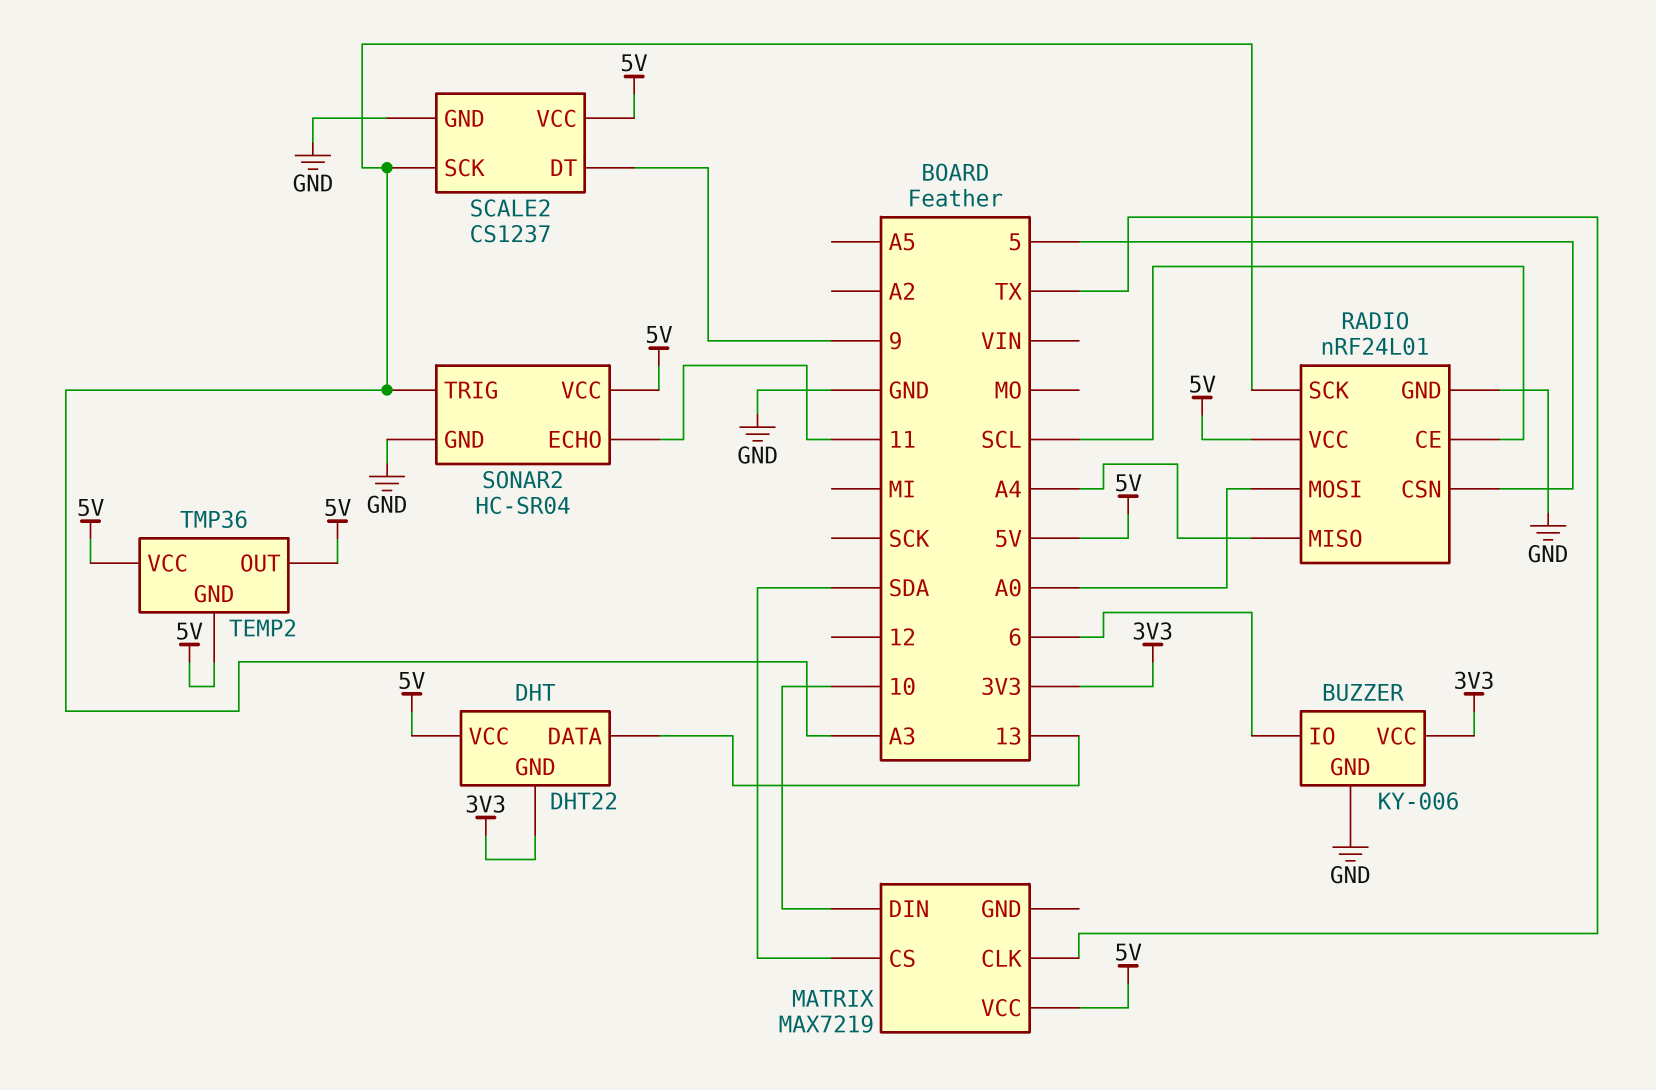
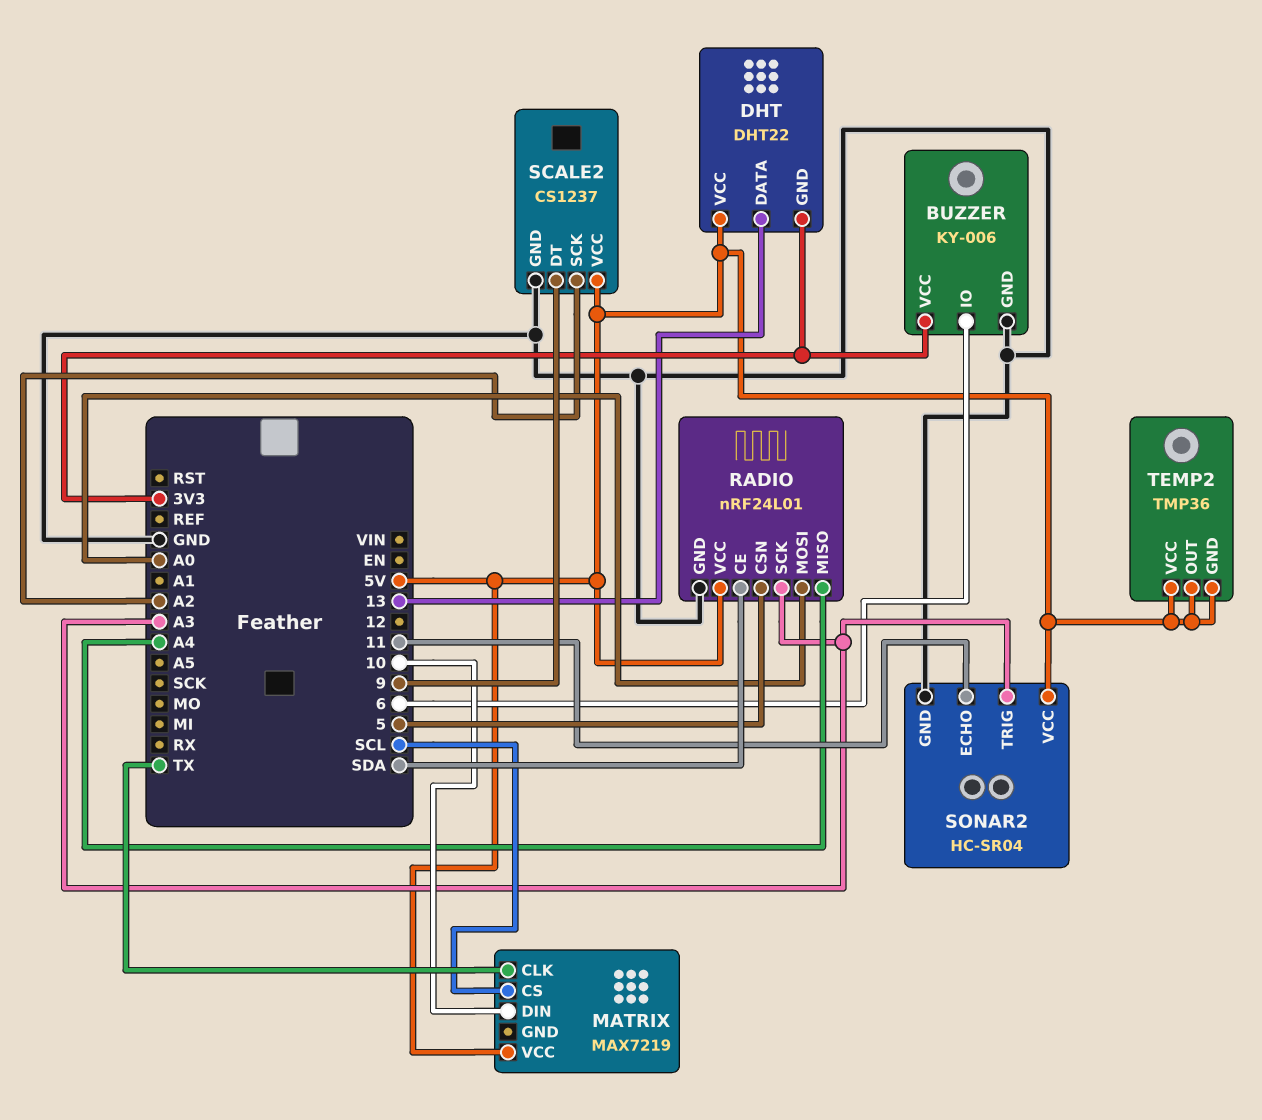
MATRIX pin CS: SDA -> SCL
RADIO pin CE: SCL -> SDA
SCALE2 pin SCK: A3 -> A2

